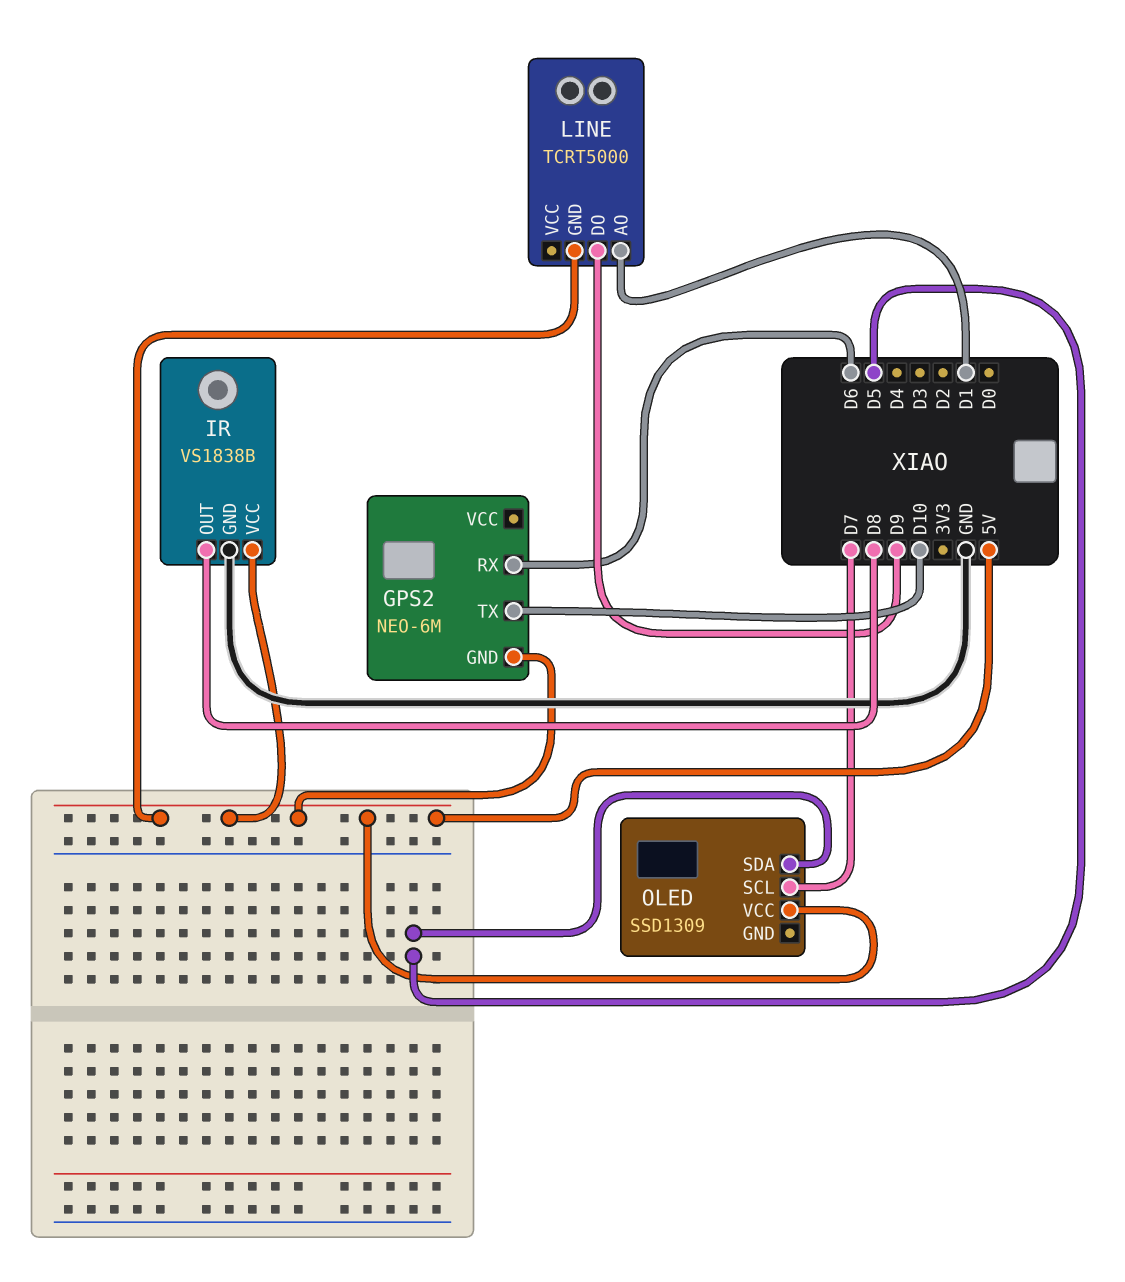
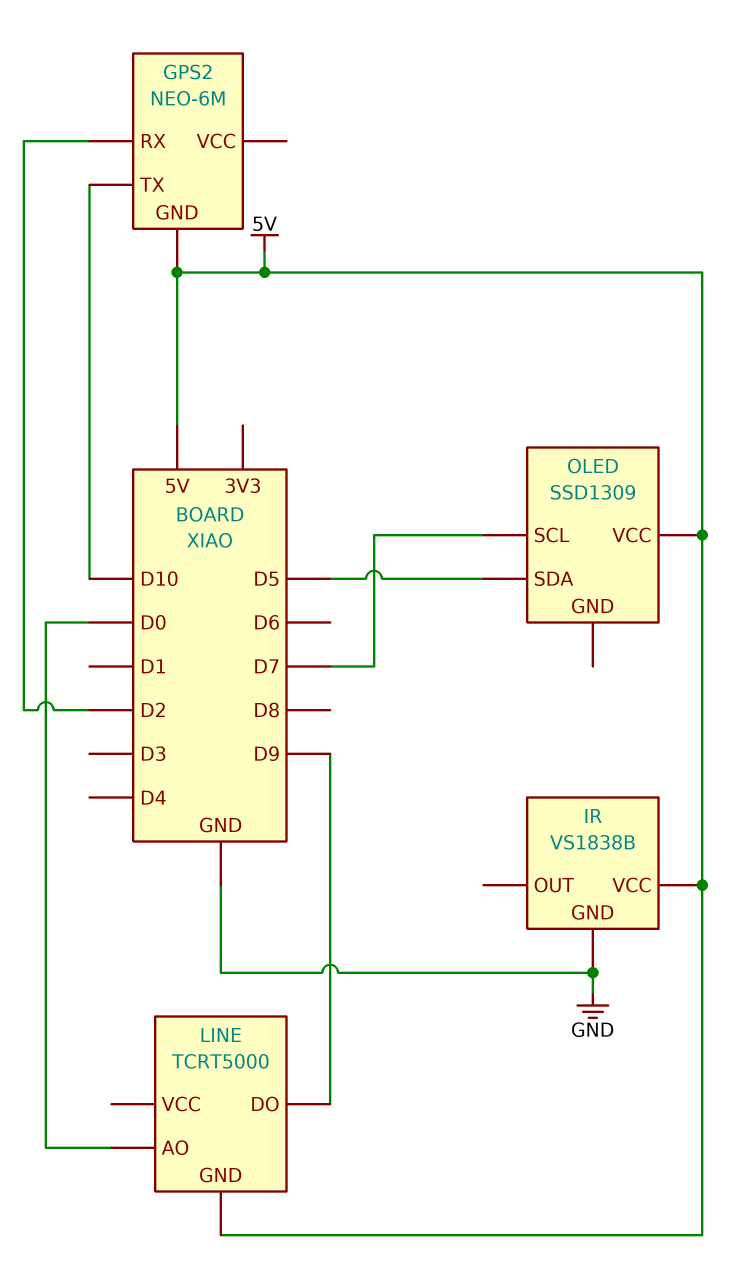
GPS2 pin RX: D6 -> D2
IR pin OUT: D8 -> none
LINE pin AO: D1 -> D0

